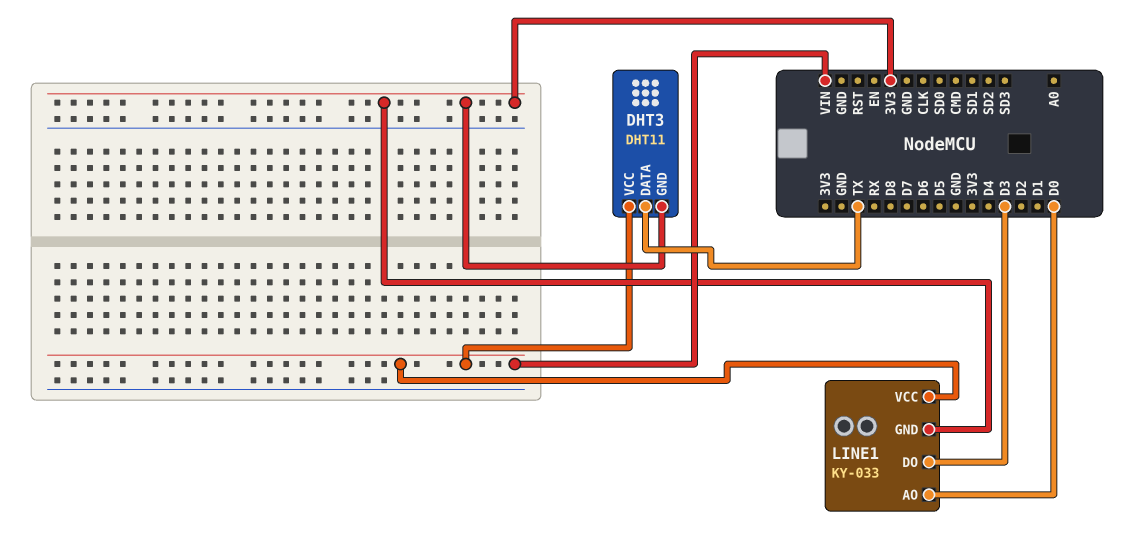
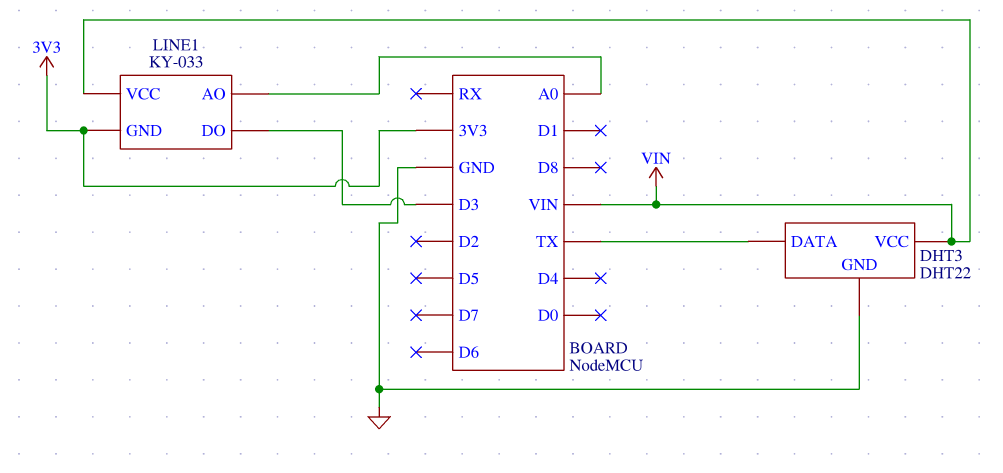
DHT3: DHT11 -> DHT22
DHT3 pin GND: 3V3 -> GND
LINE1 pin AO: D0 -> A0

